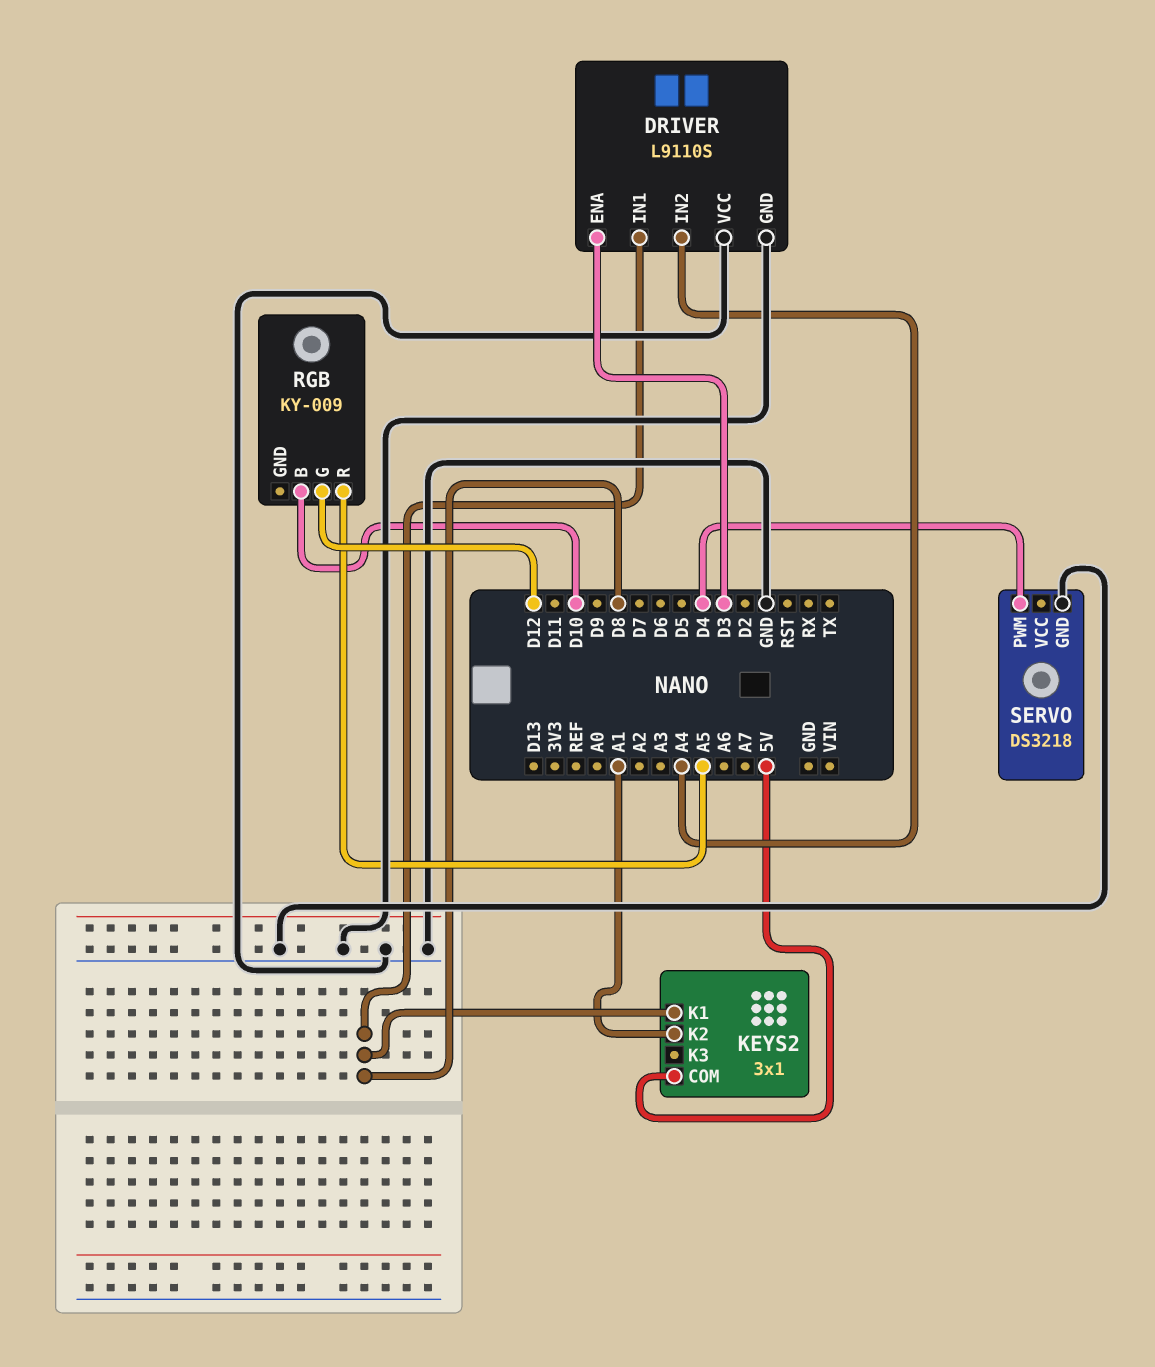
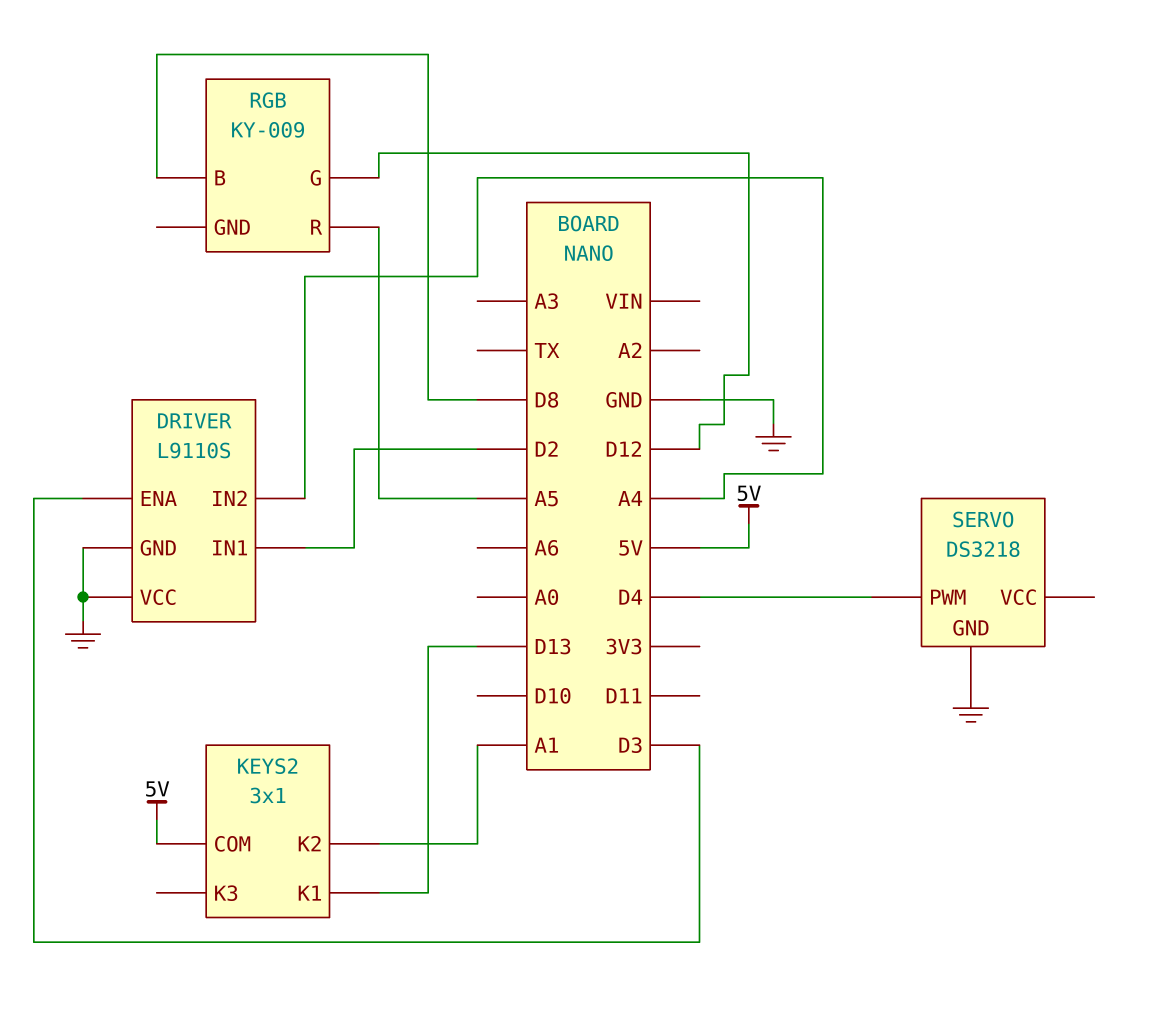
DRIVER pin IN1: D8 -> D2
KEYS2 pin K1: D8 -> D13
RGB pin B: D10 -> D8

